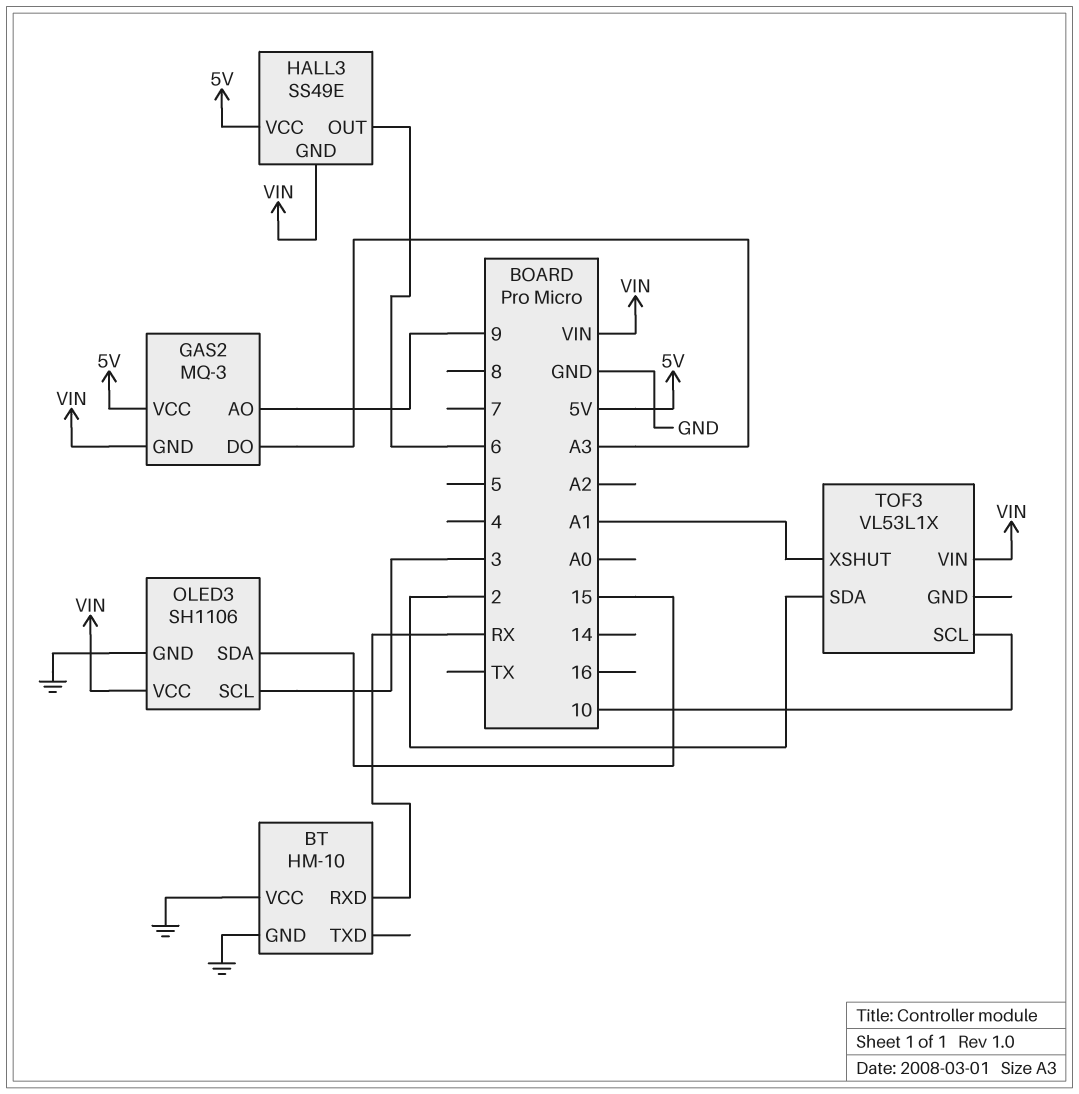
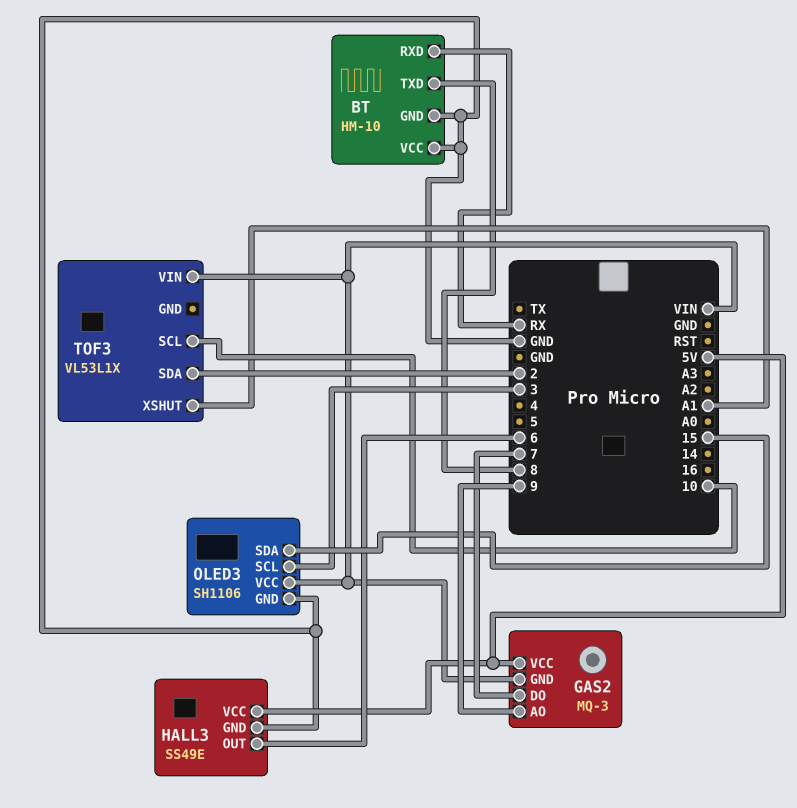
BT pin TXD: none -> 8
GAS2 pin DO: A3 -> 7
HALL3 pin GND: VIN -> GND

